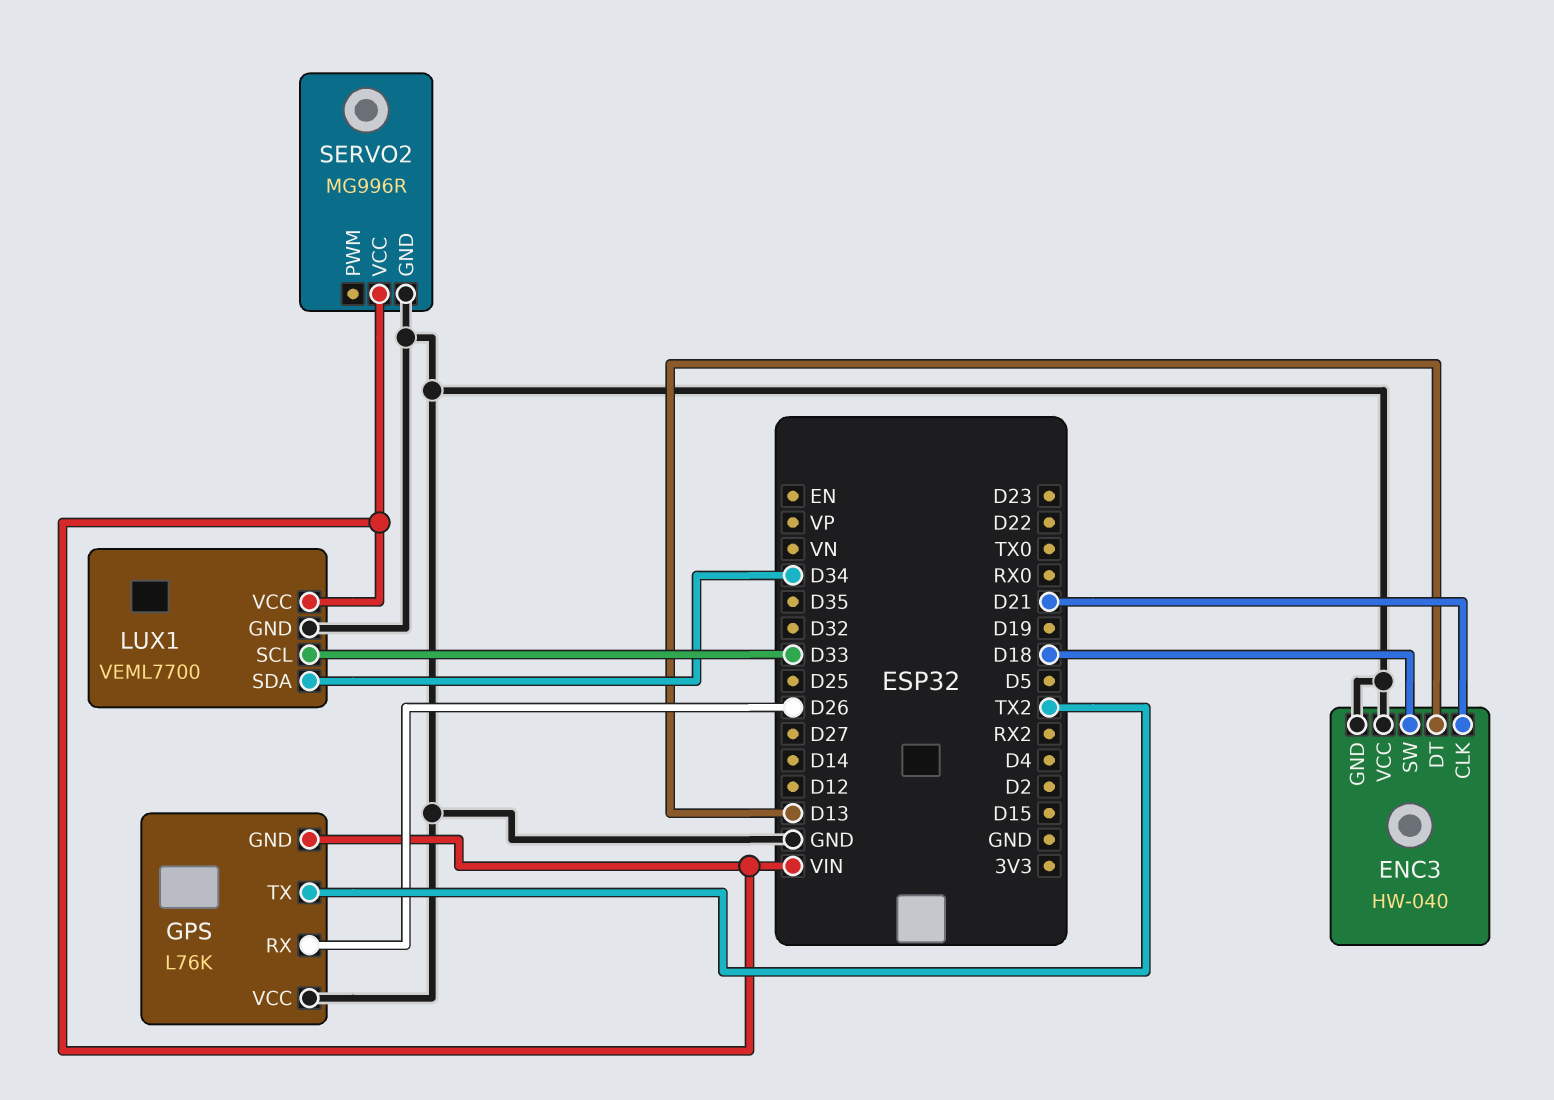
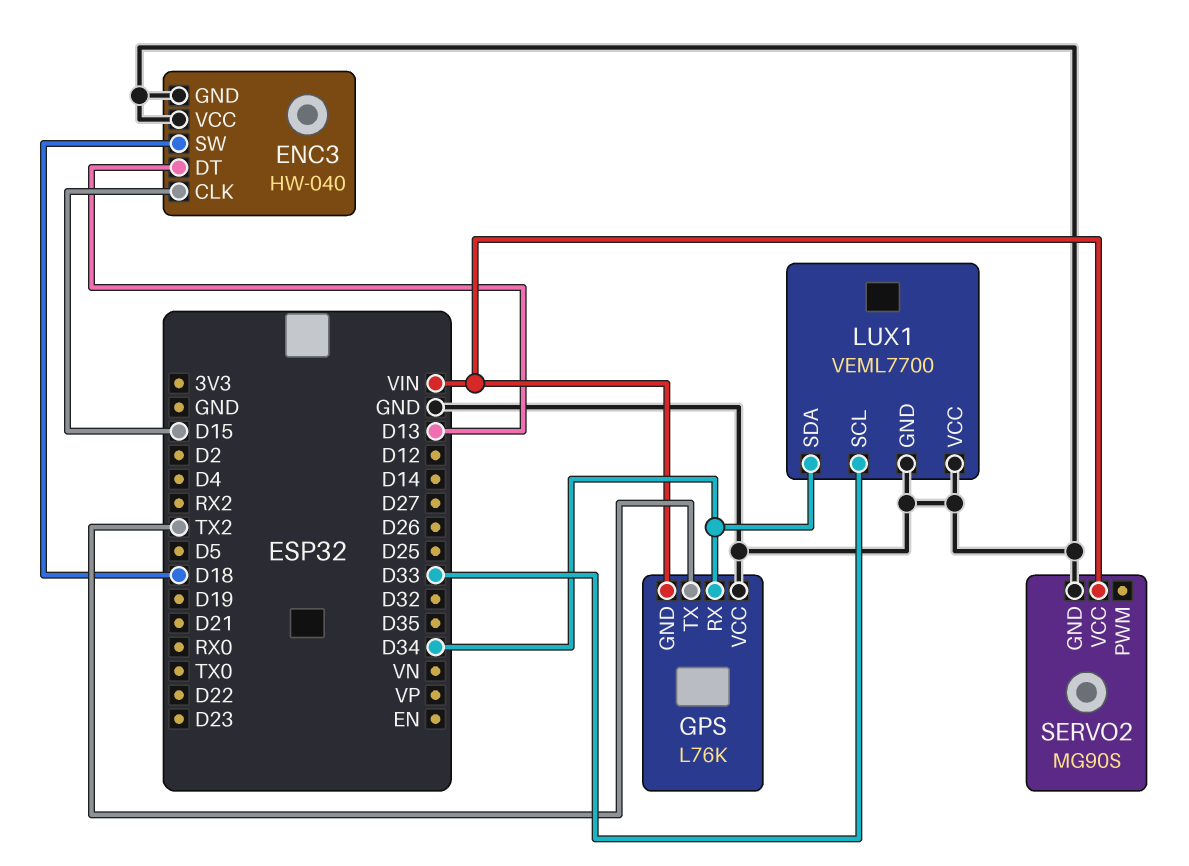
ENC3 pin CLK: D21 -> D15
GPS pin RX: D26 -> D34
LUX1 pin VCC: VIN -> GND
SERVO2: MG996R -> MG90S

